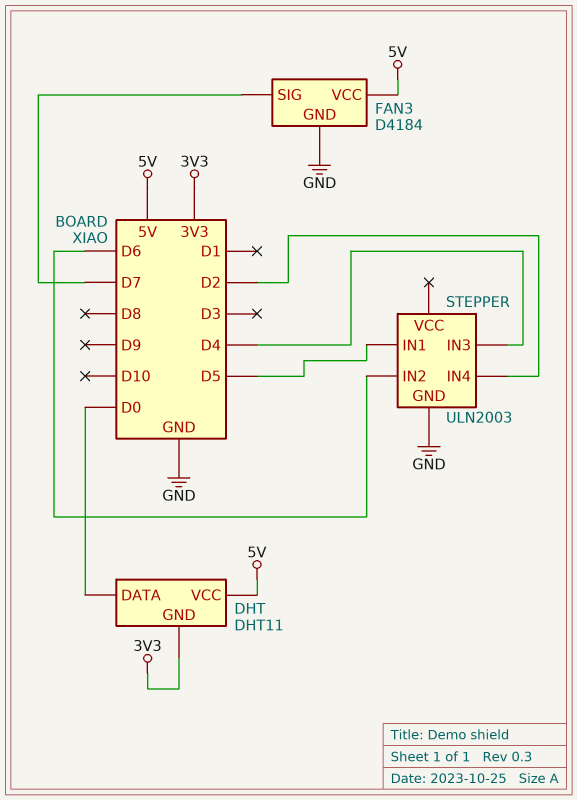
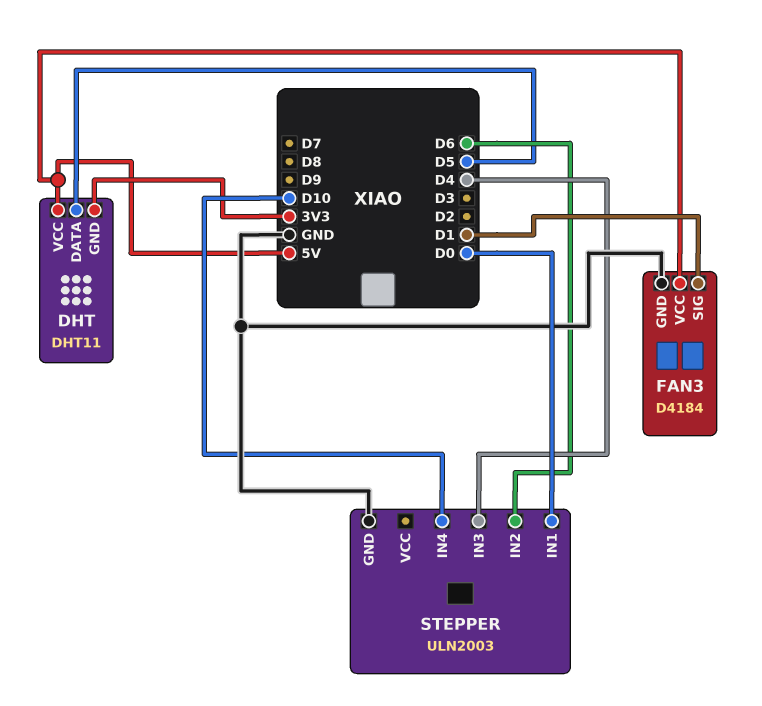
DHT pin DATA: D0 -> D5
FAN3 pin SIG: D7 -> D1
STEPPER pin IN1: D5 -> D0
STEPPER pin IN4: D2 -> D10

